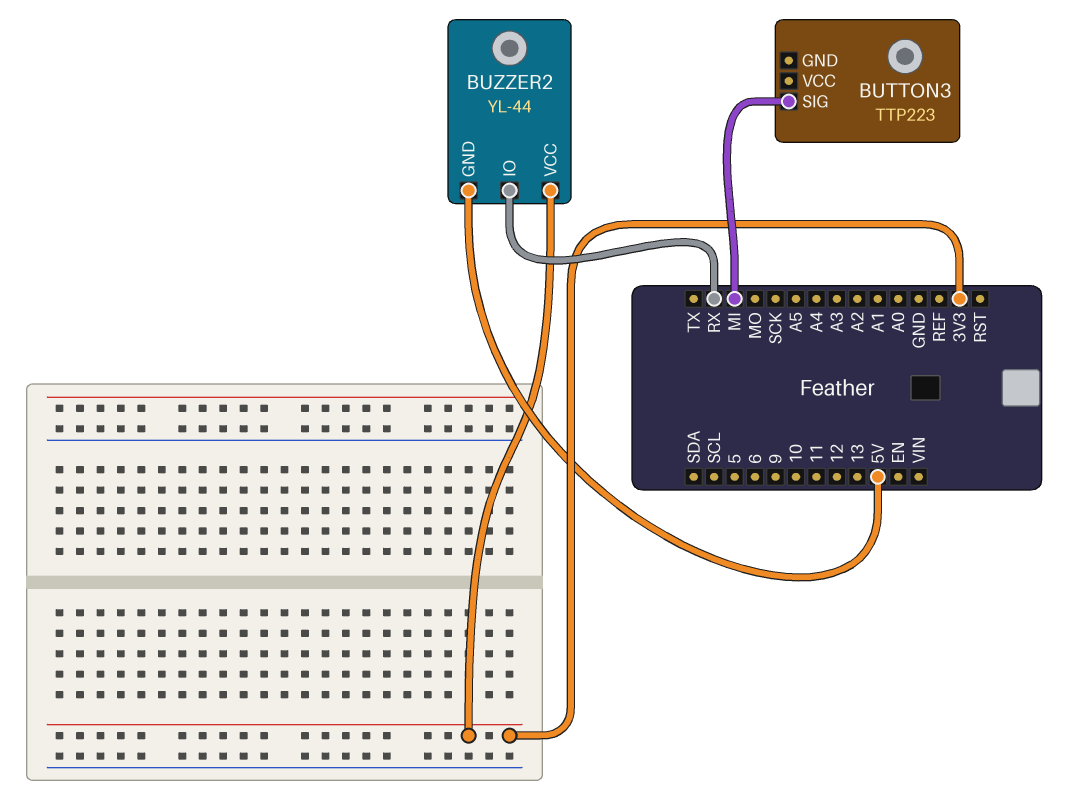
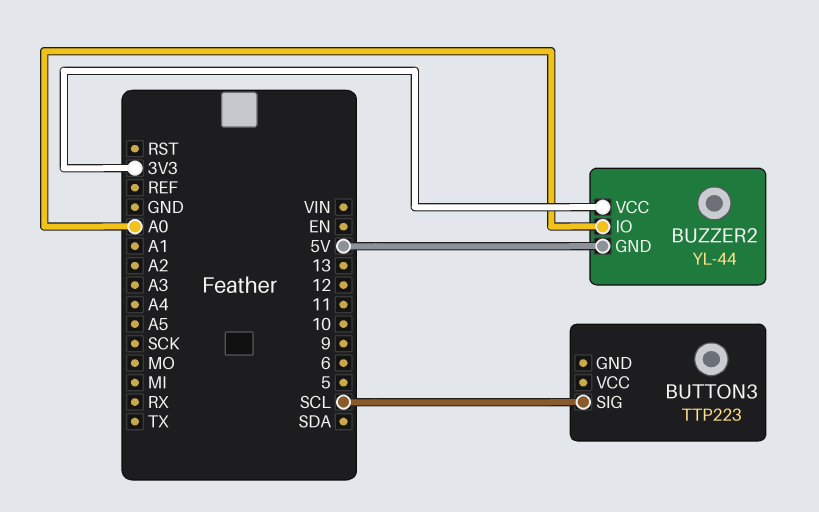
BUTTON3 pin SIG: MI -> SCL
BUZZER2 pin IO: RX -> A0

